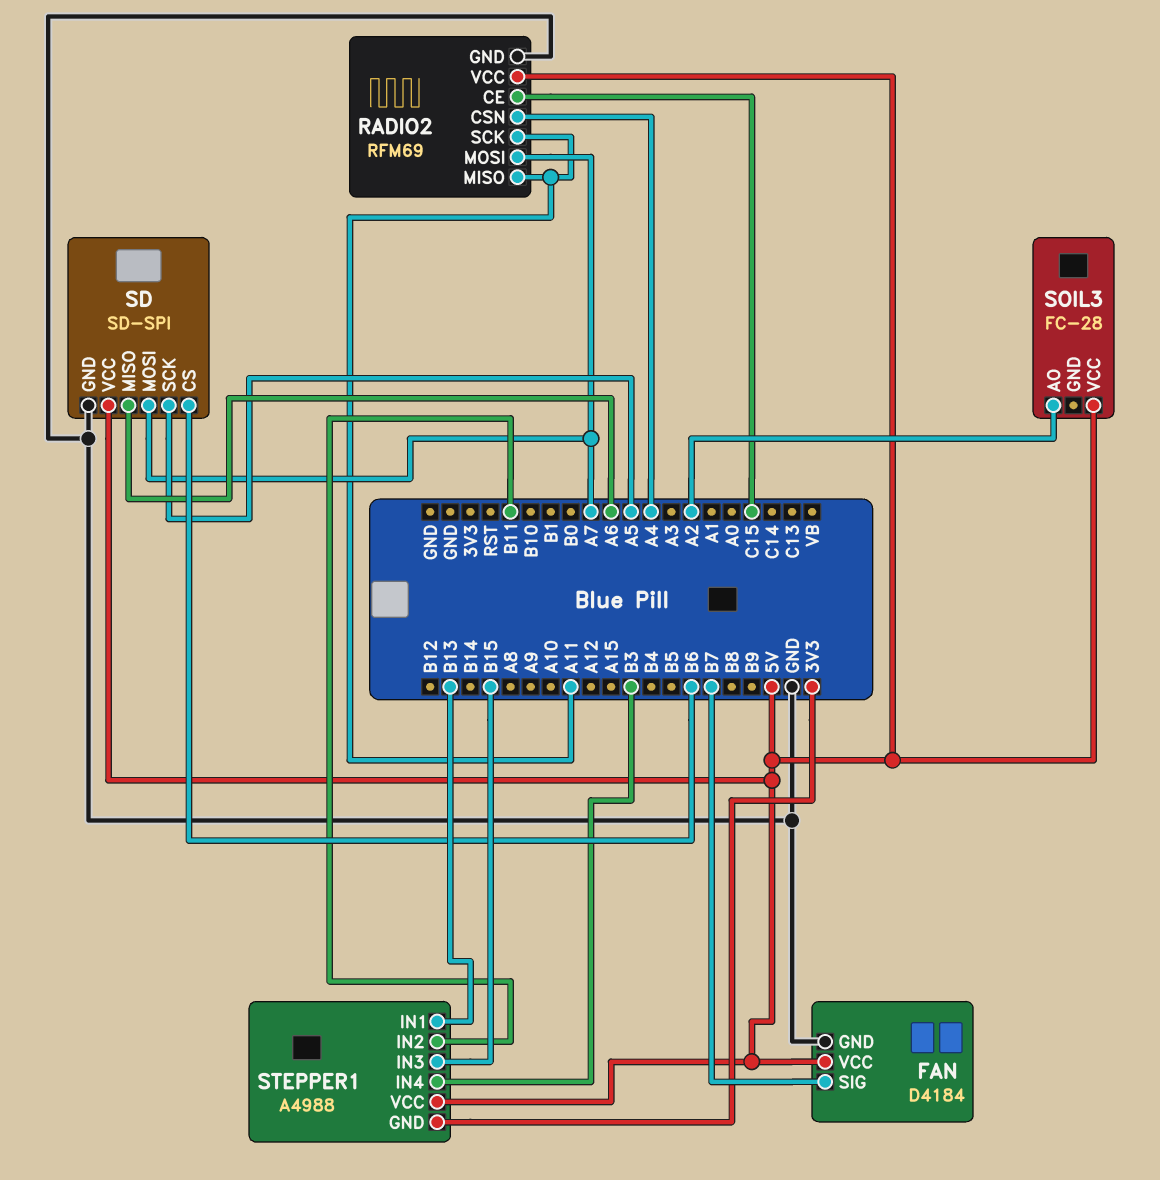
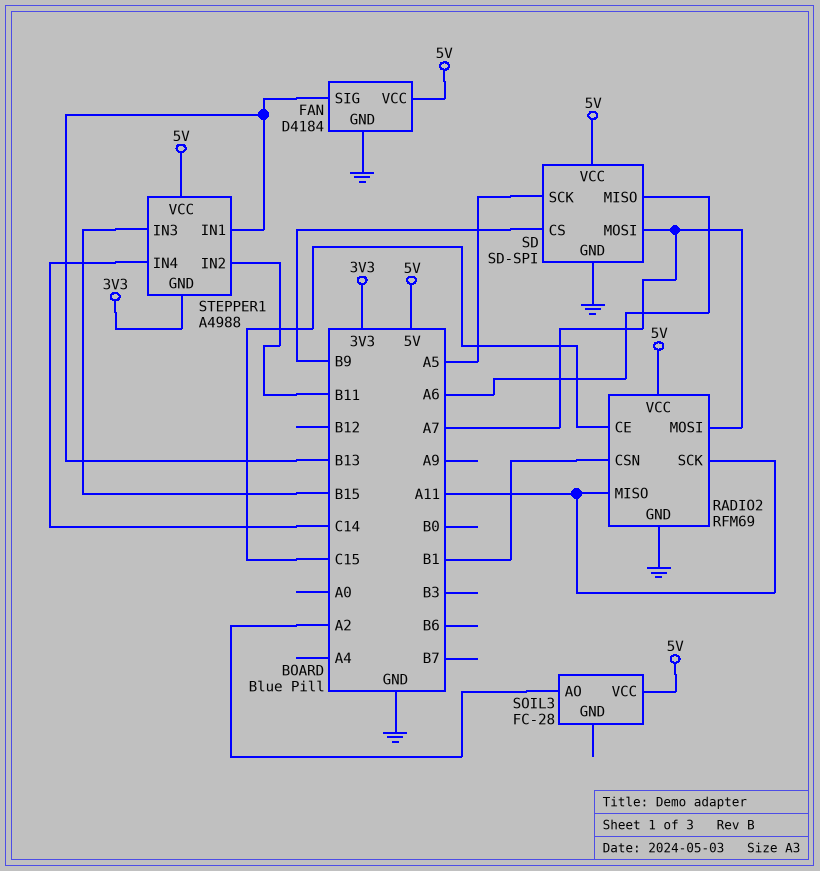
FAN pin SIG: B7 -> B13
RADIO2 pin CSN: A4 -> B1
SD pin CS: B6 -> B9
STEPPER1 pin IN4: B3 -> C14

